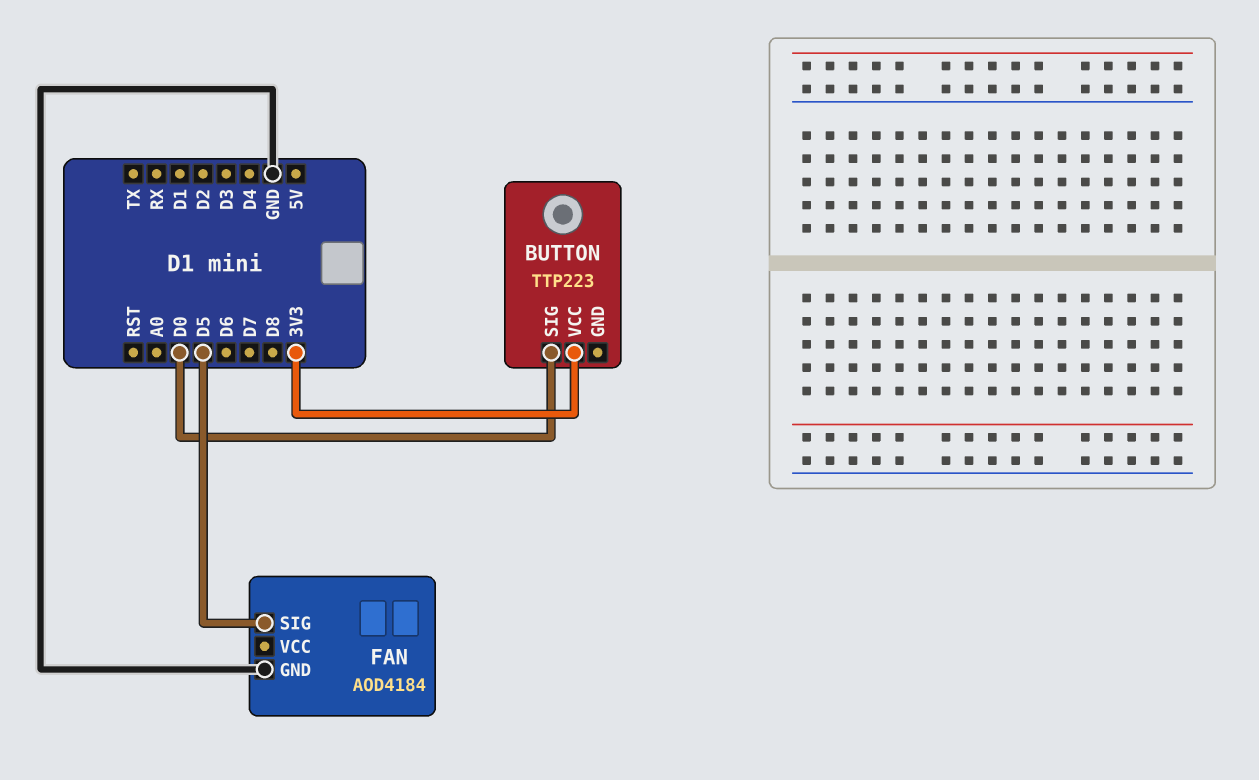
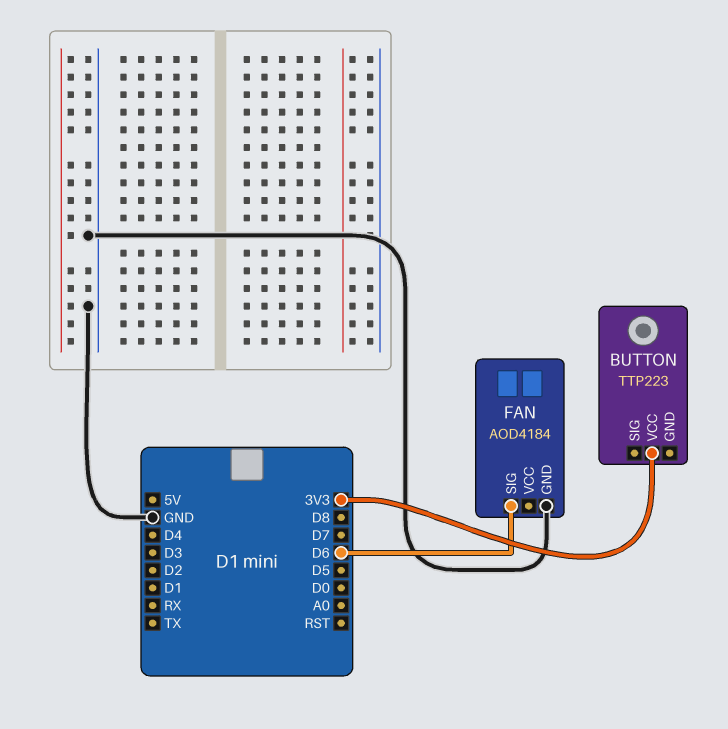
BUTTON pin SIG: D0 -> none
FAN pin SIG: D5 -> D6

